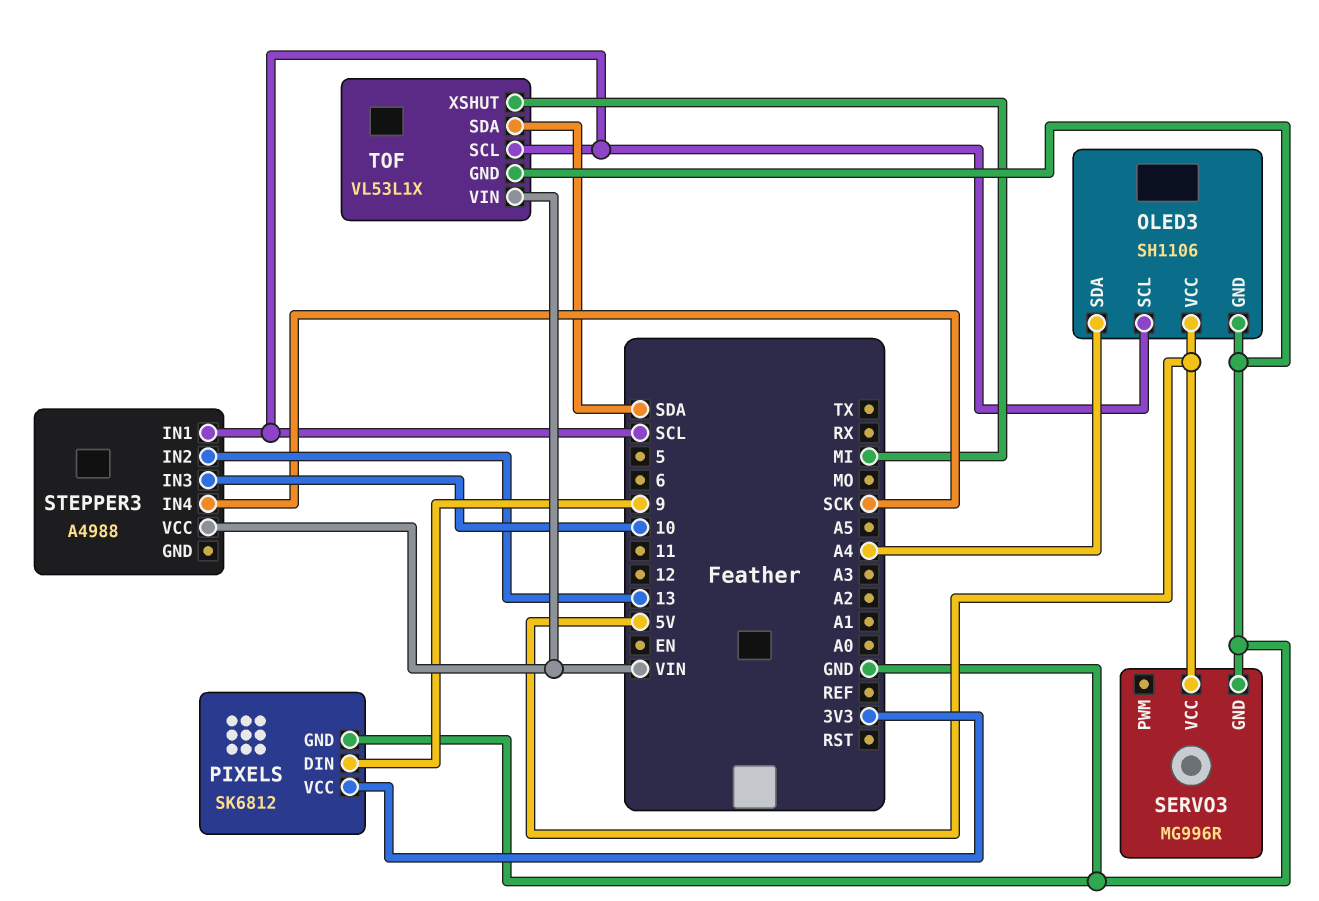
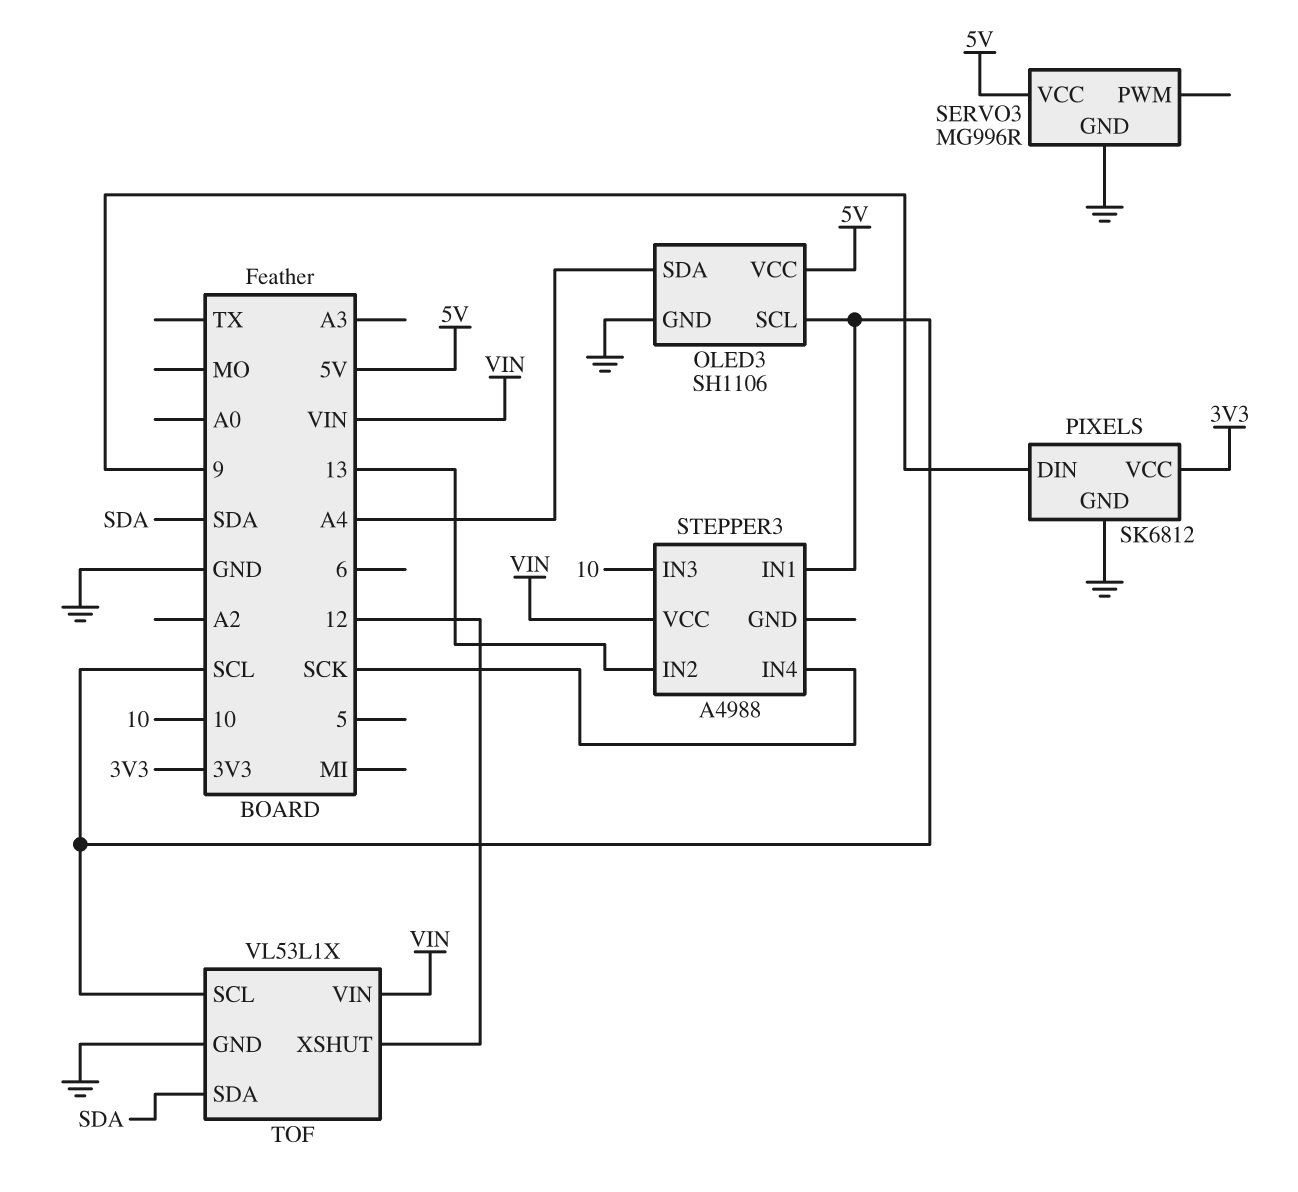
TOF pin XSHUT: MI -> 12

